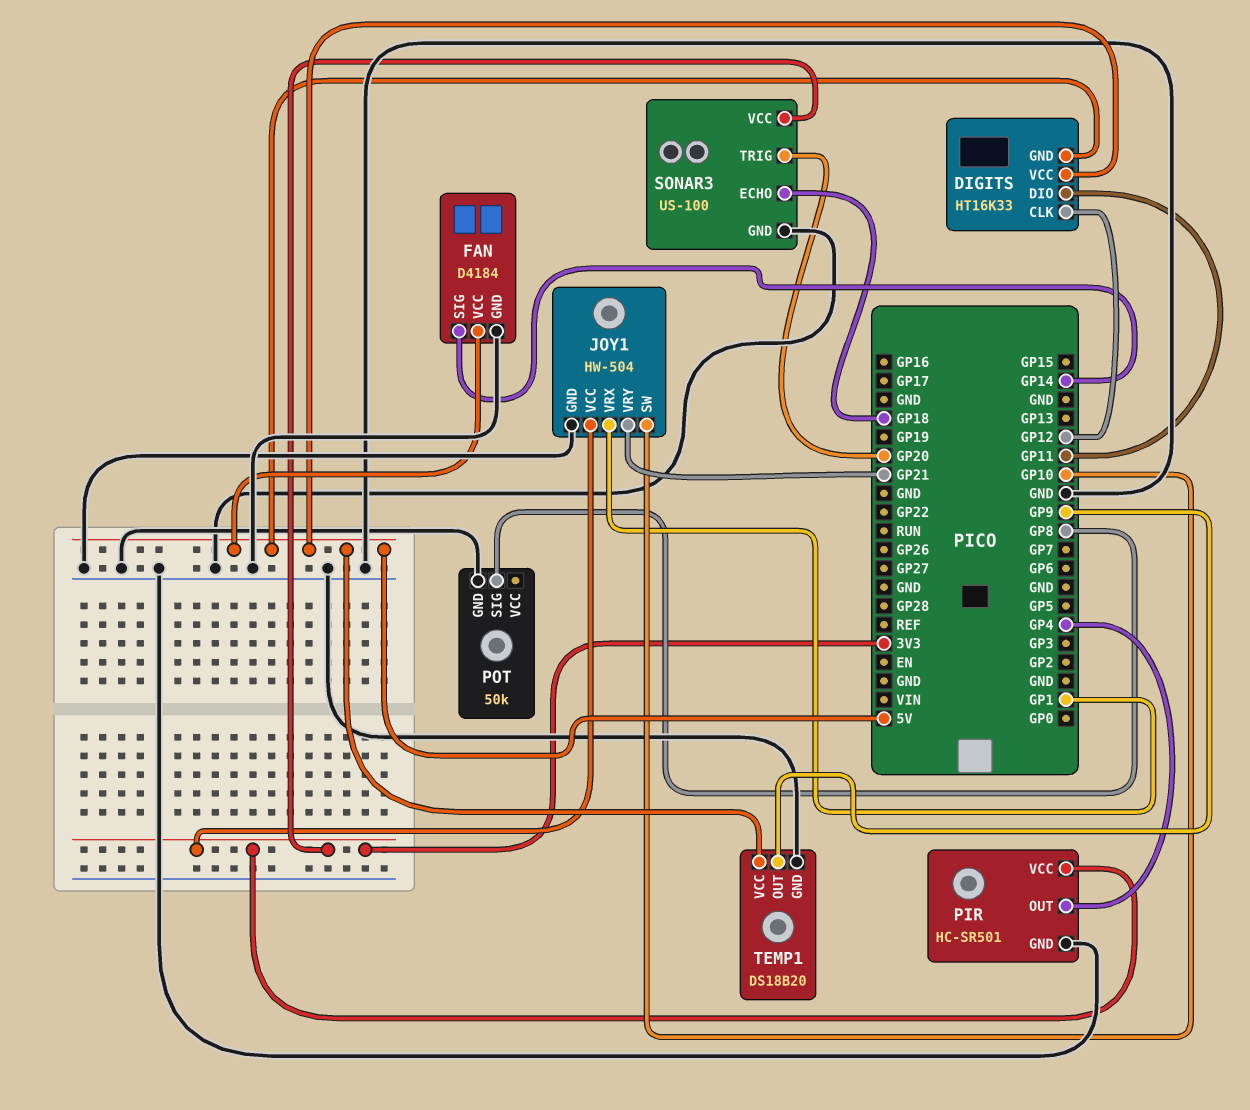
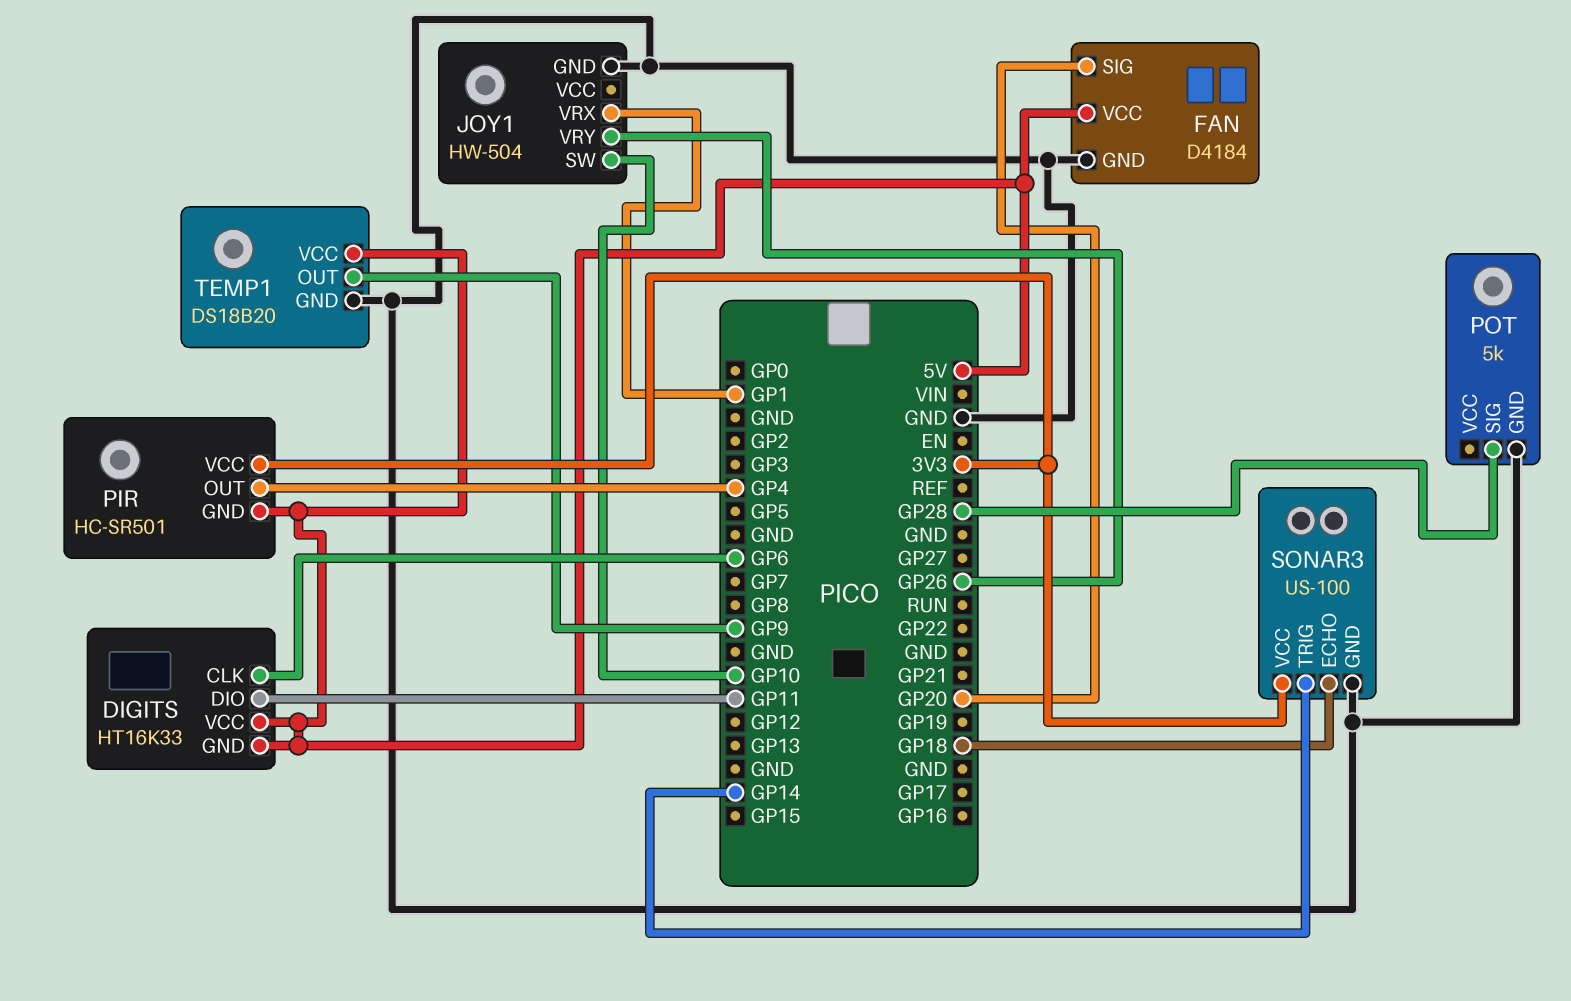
DIGITS pin CLK: GP12 -> GP6
FAN pin SIG: GP14 -> GP20
JOY1 pin VCC: 3V3 -> none
JOY1 pin VRY: GP21 -> GP26
PIR pin GND: GND -> 5V
POT: 50k -> 5k
POT pin SIG: GP8 -> GP28
SONAR3 pin TRIG: GP20 -> GP14

